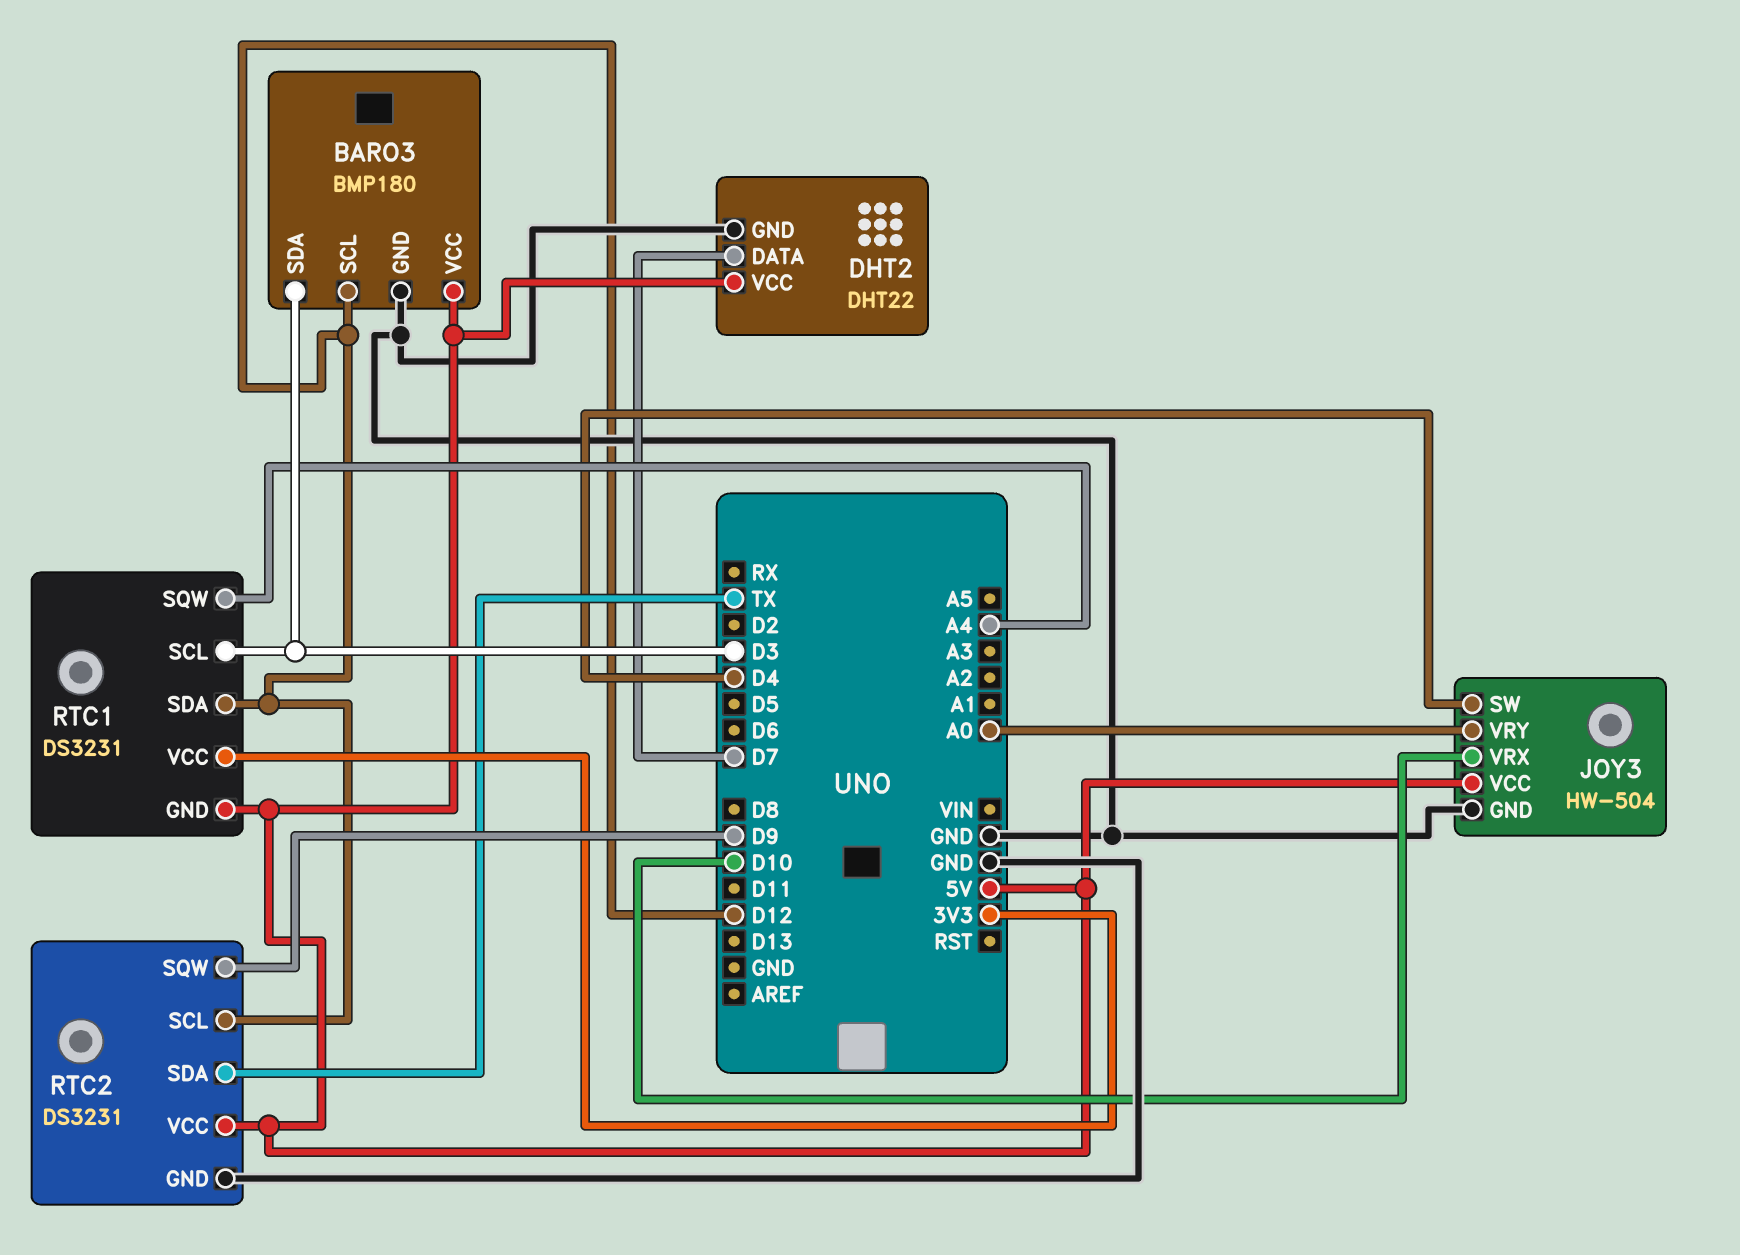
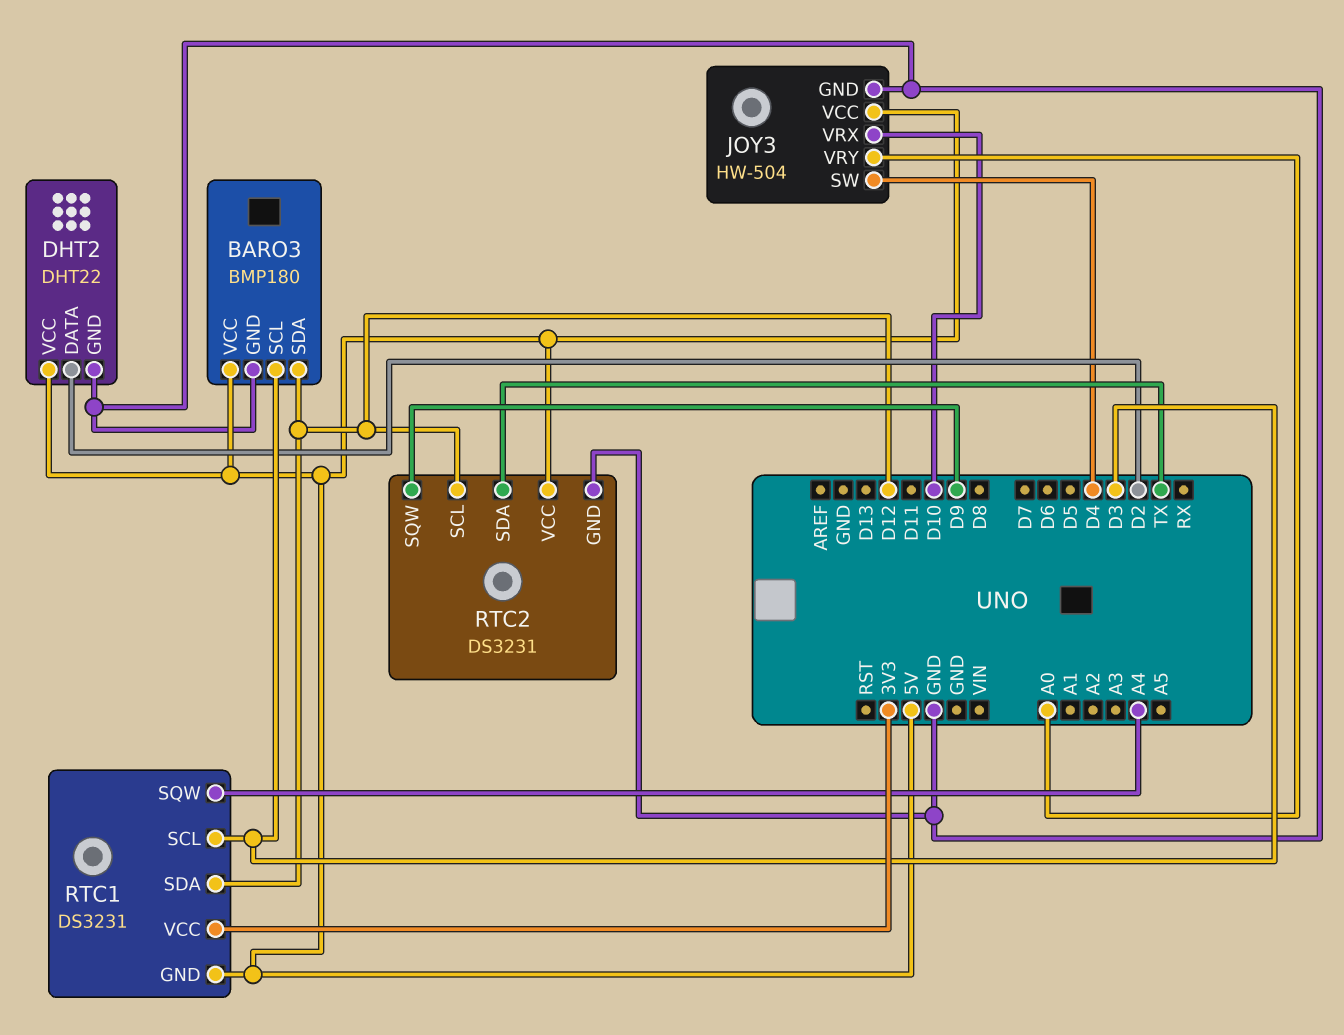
BARO3 pin SCL: D12 -> D3
BARO3 pin SDA: D3 -> D12
DHT2 pin DATA: D7 -> D2

